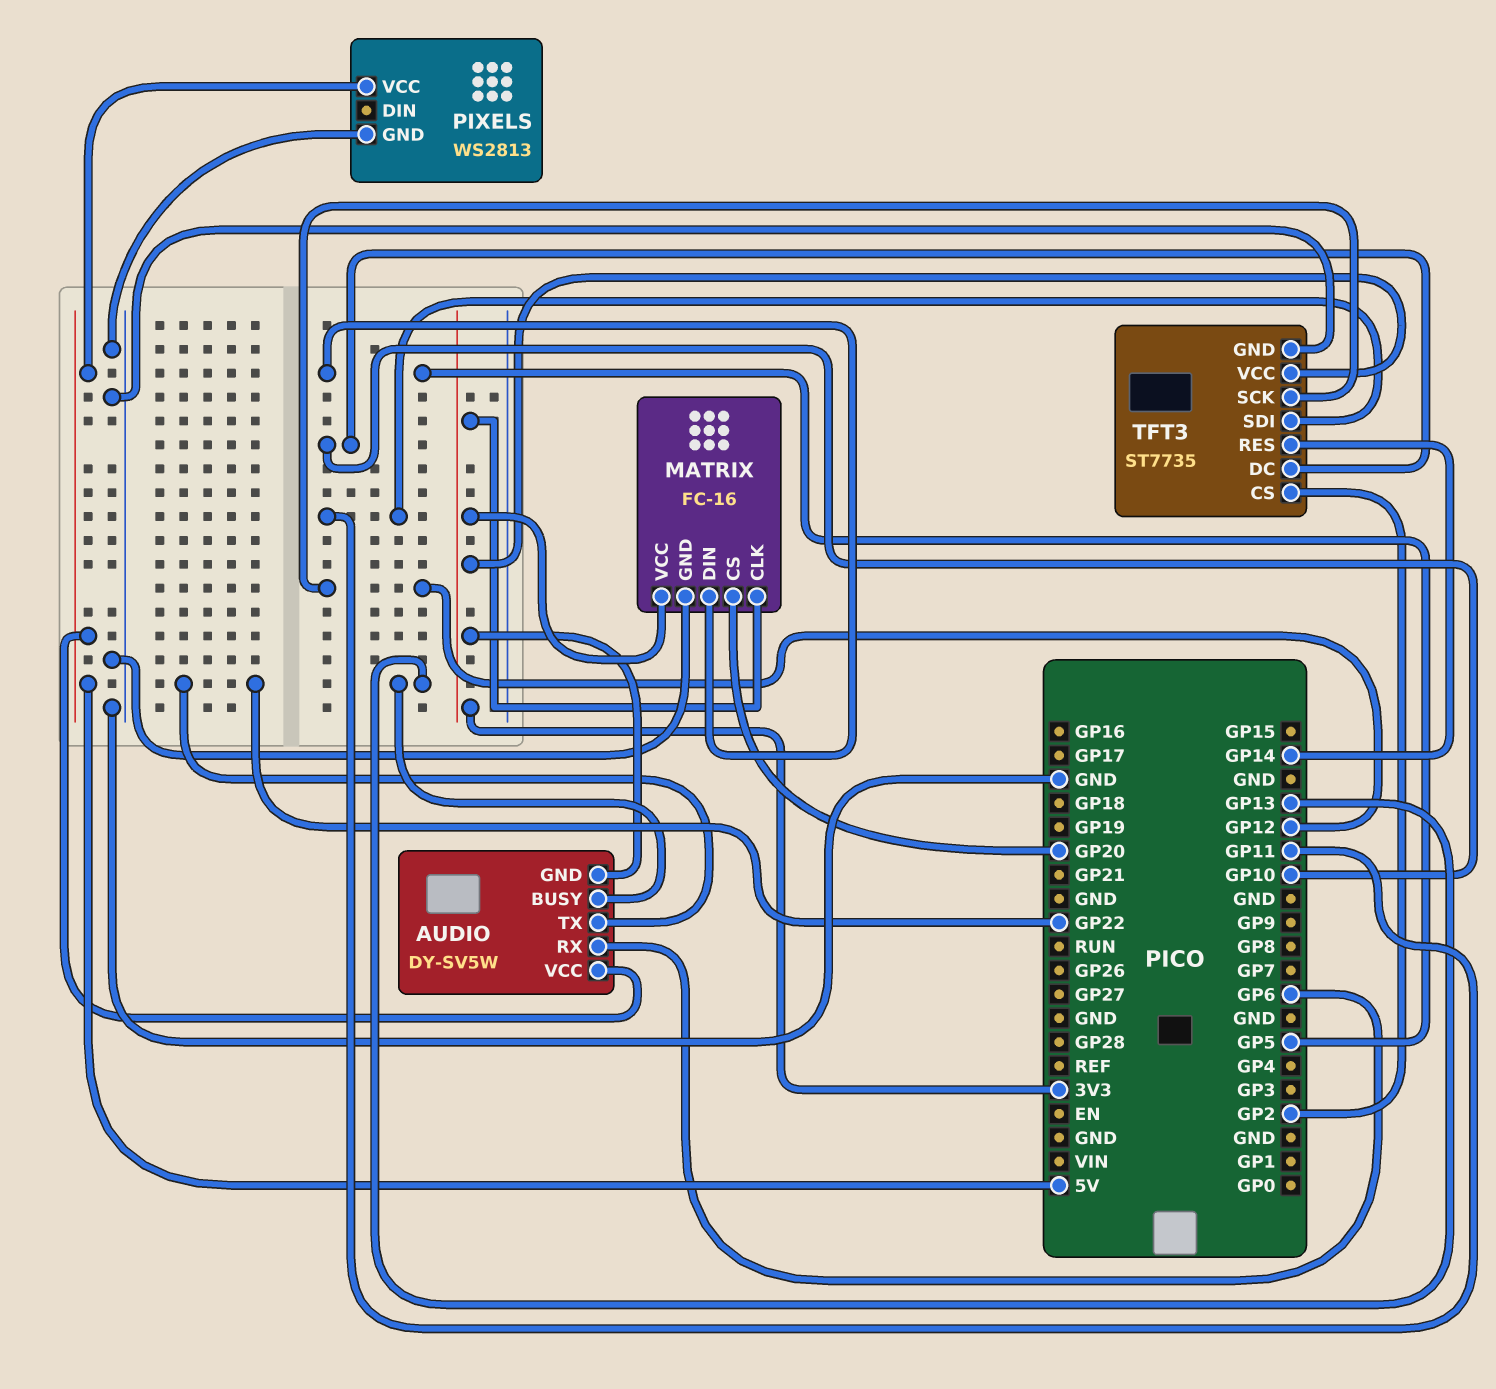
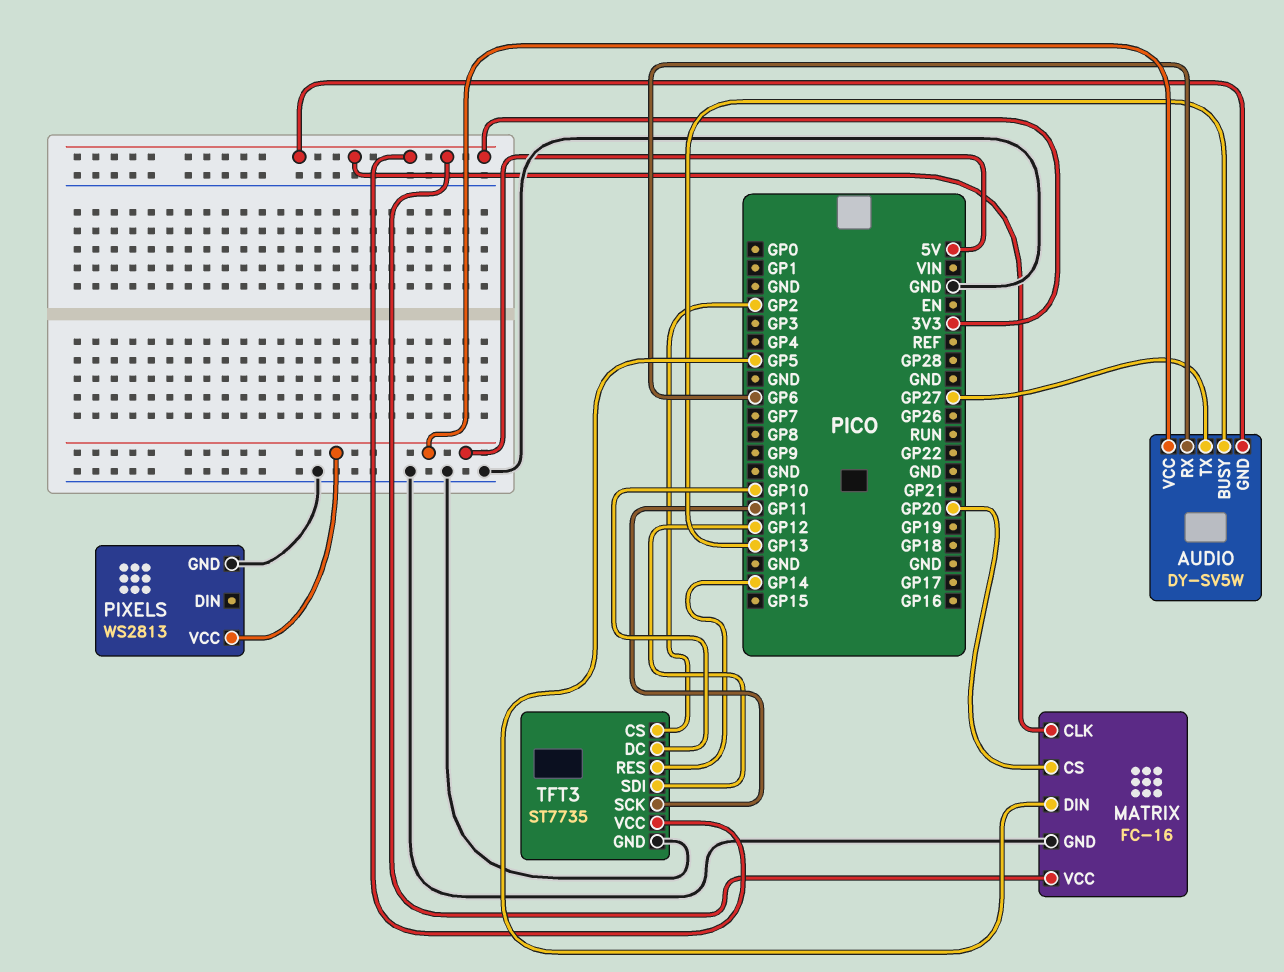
AUDIO pin TX: GP22 -> GP27
TFT3 pin SCK: GP12 -> GP11
TFT3 pin SDI: GP11 -> GP12

